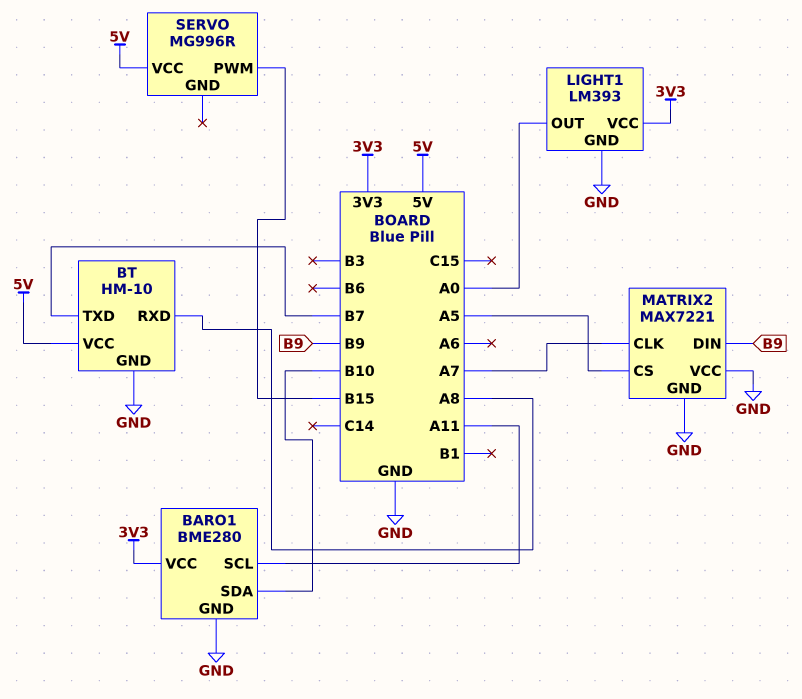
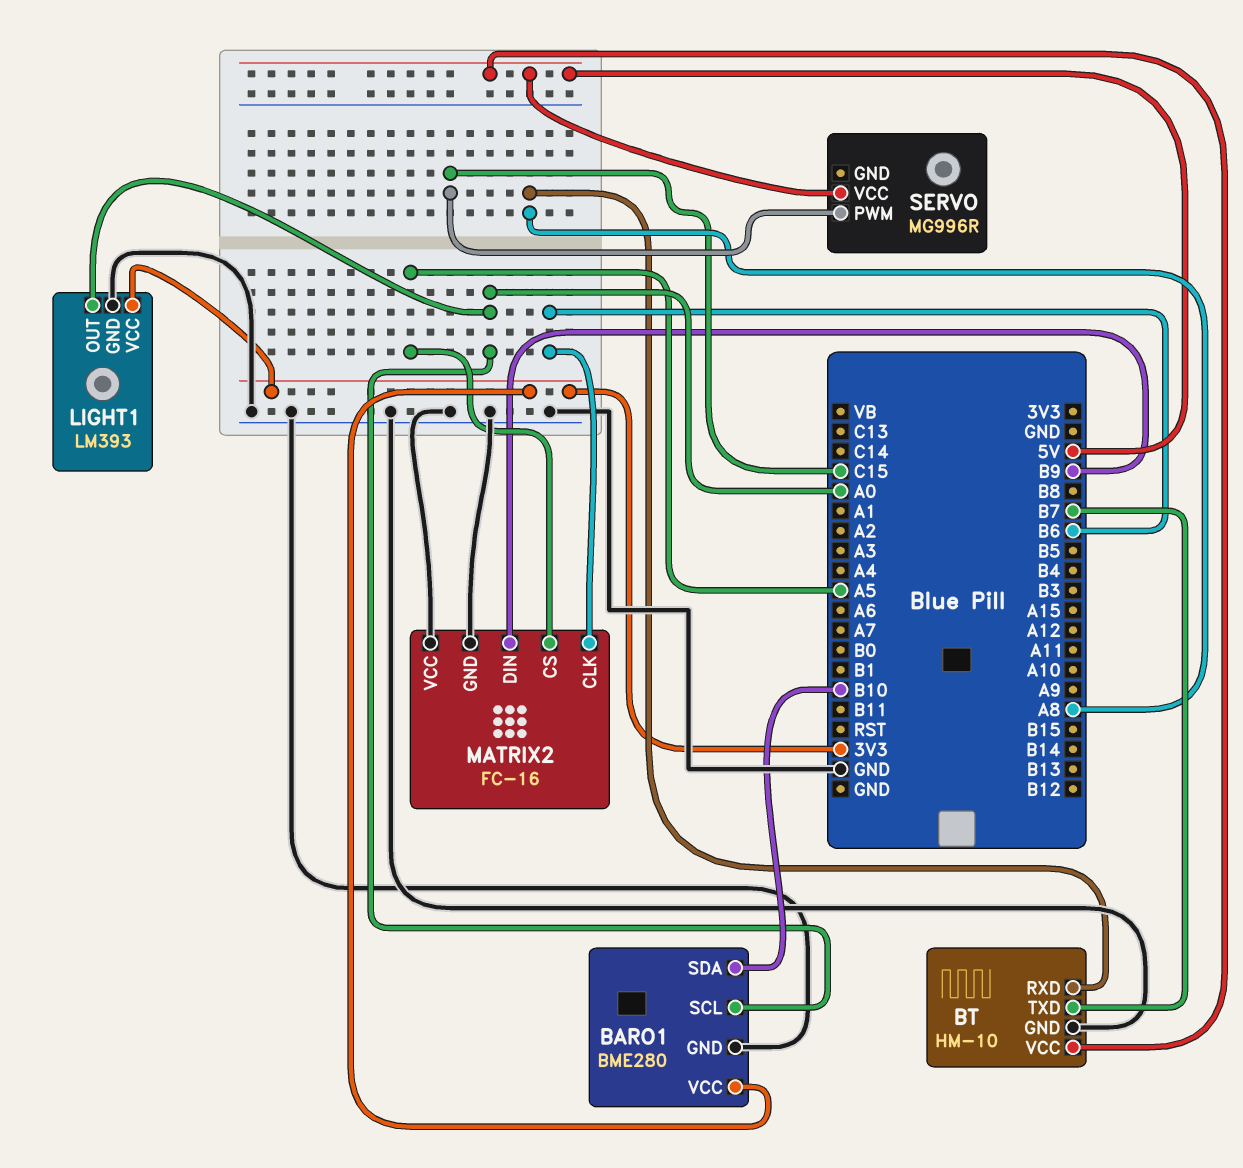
BARO1 pin SCL: A11 -> A0
MATRIX2: MAX7221 -> FC-16
MATRIX2 pin CLK: A7 -> B6
SERVO pin PWM: B15 -> C15

